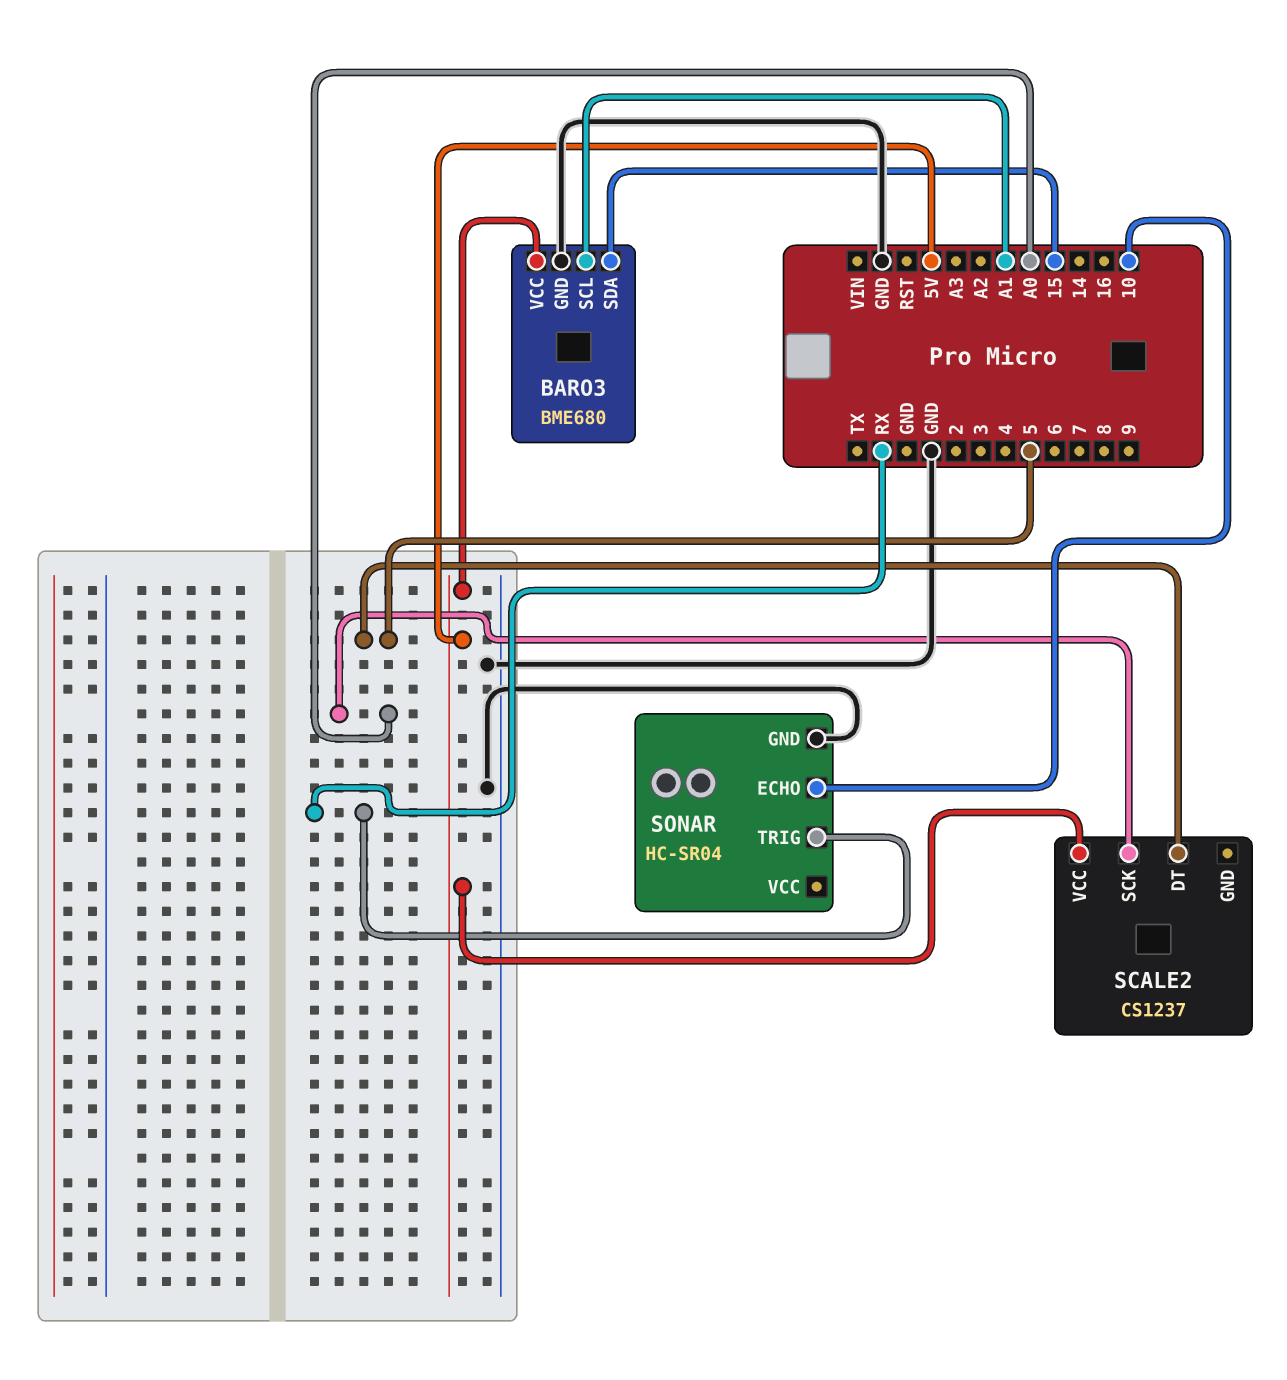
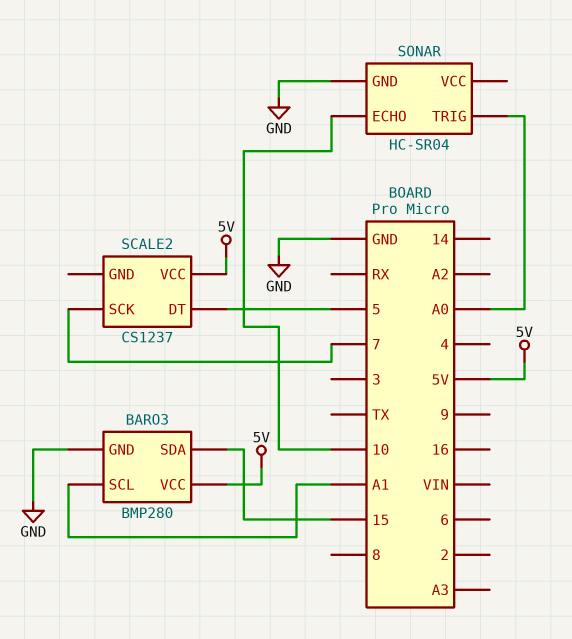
BARO3: BME680 -> BMP280
SCALE2 pin SCK: A0 -> 7
SONAR pin TRIG: RX -> A0

